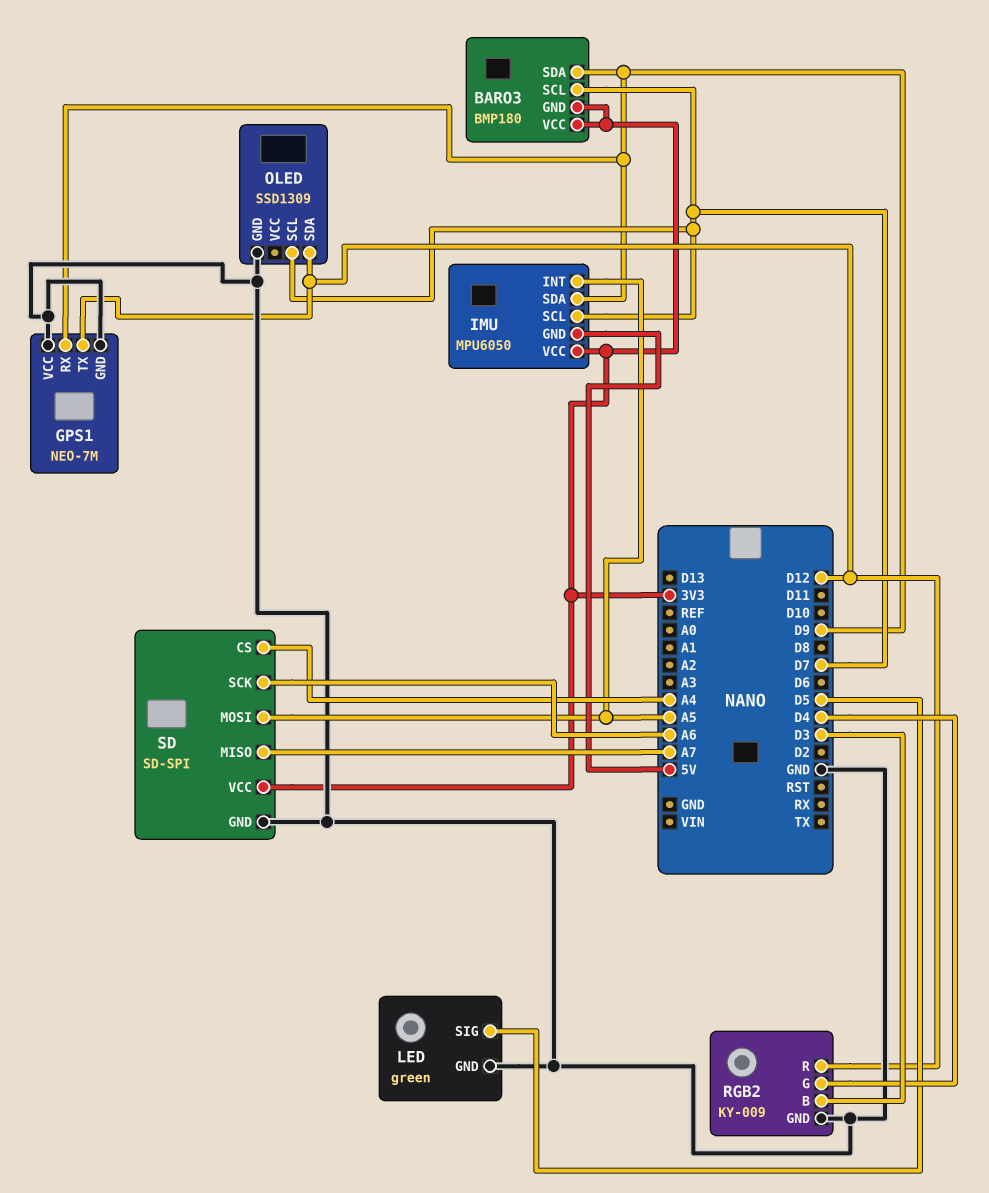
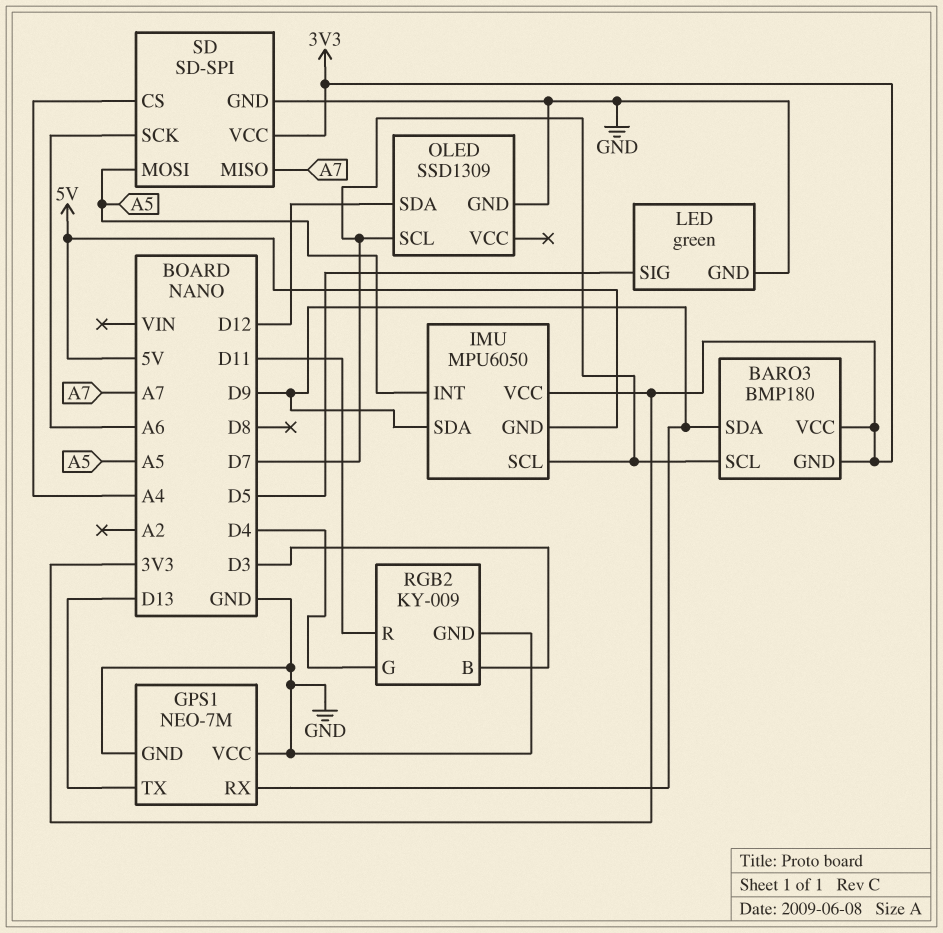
GPS1 pin TX: D12 -> D13
RGB2 pin R: D12 -> D11

